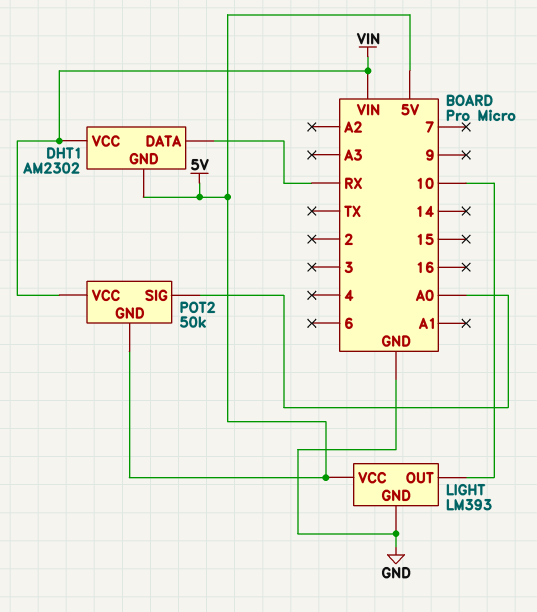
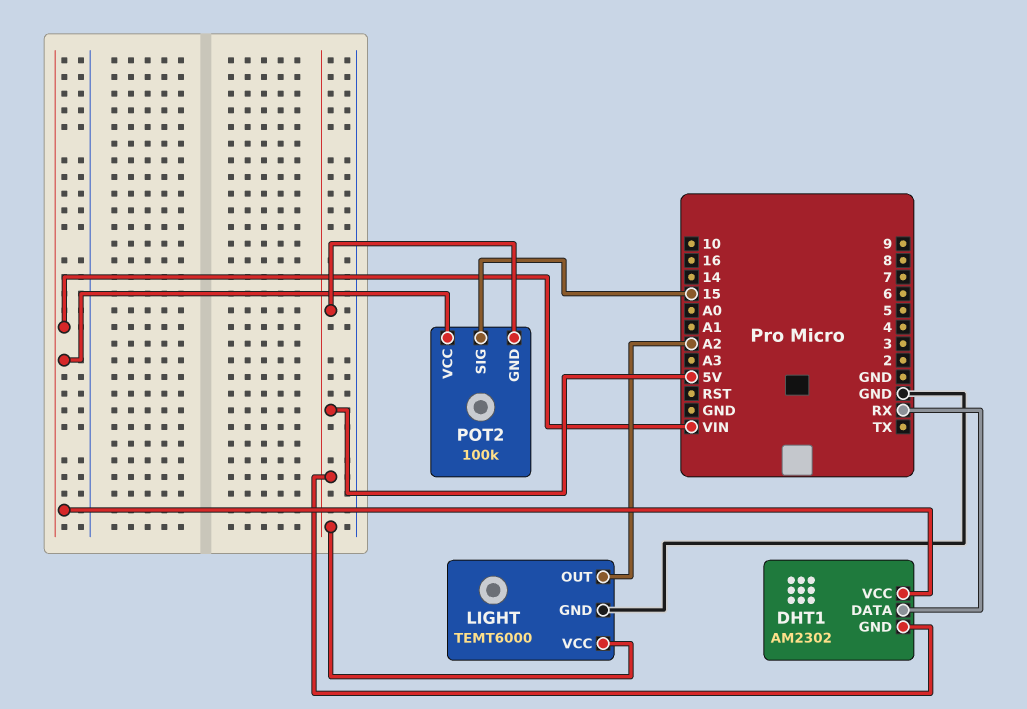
LIGHT: LM393 -> TEMT6000
LIGHT pin OUT: 10 -> A2
POT2: 50k -> 100k
POT2 pin SIG: A0 -> 15

